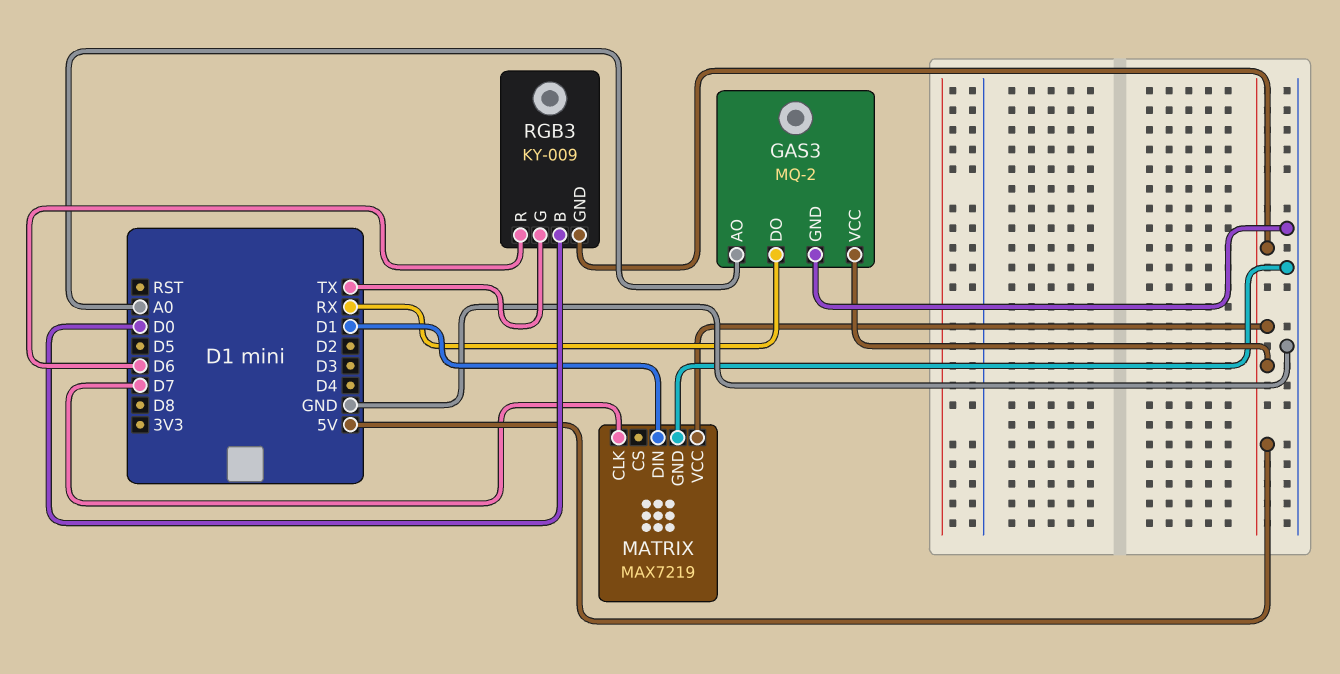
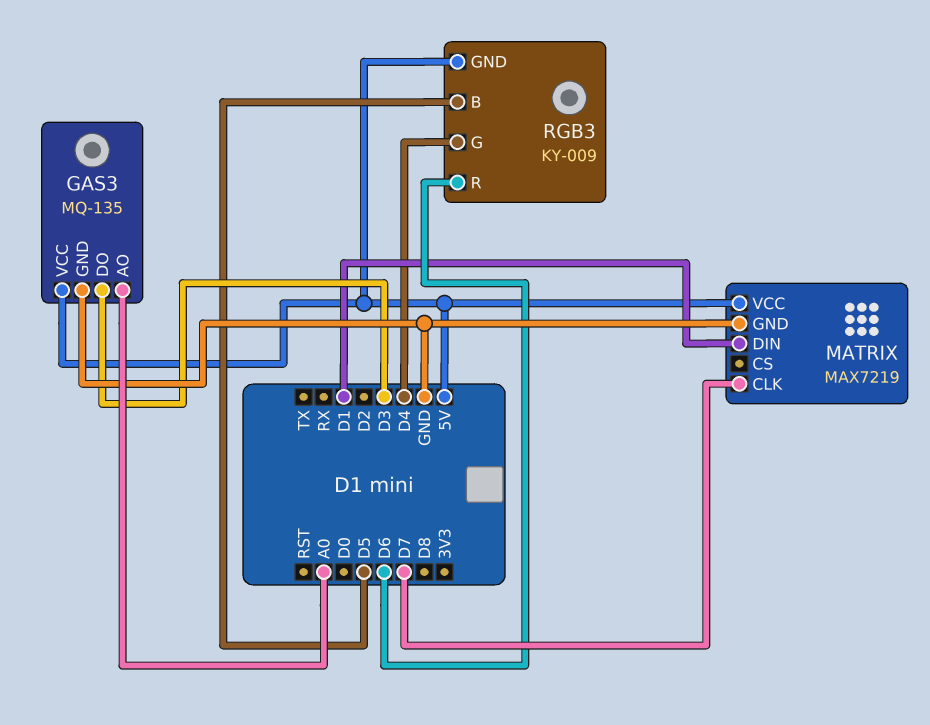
GAS3: MQ-2 -> MQ-135
GAS3 pin DO: RX -> D3
RGB3 pin B: D0 -> D5
RGB3 pin G: TX -> D4

